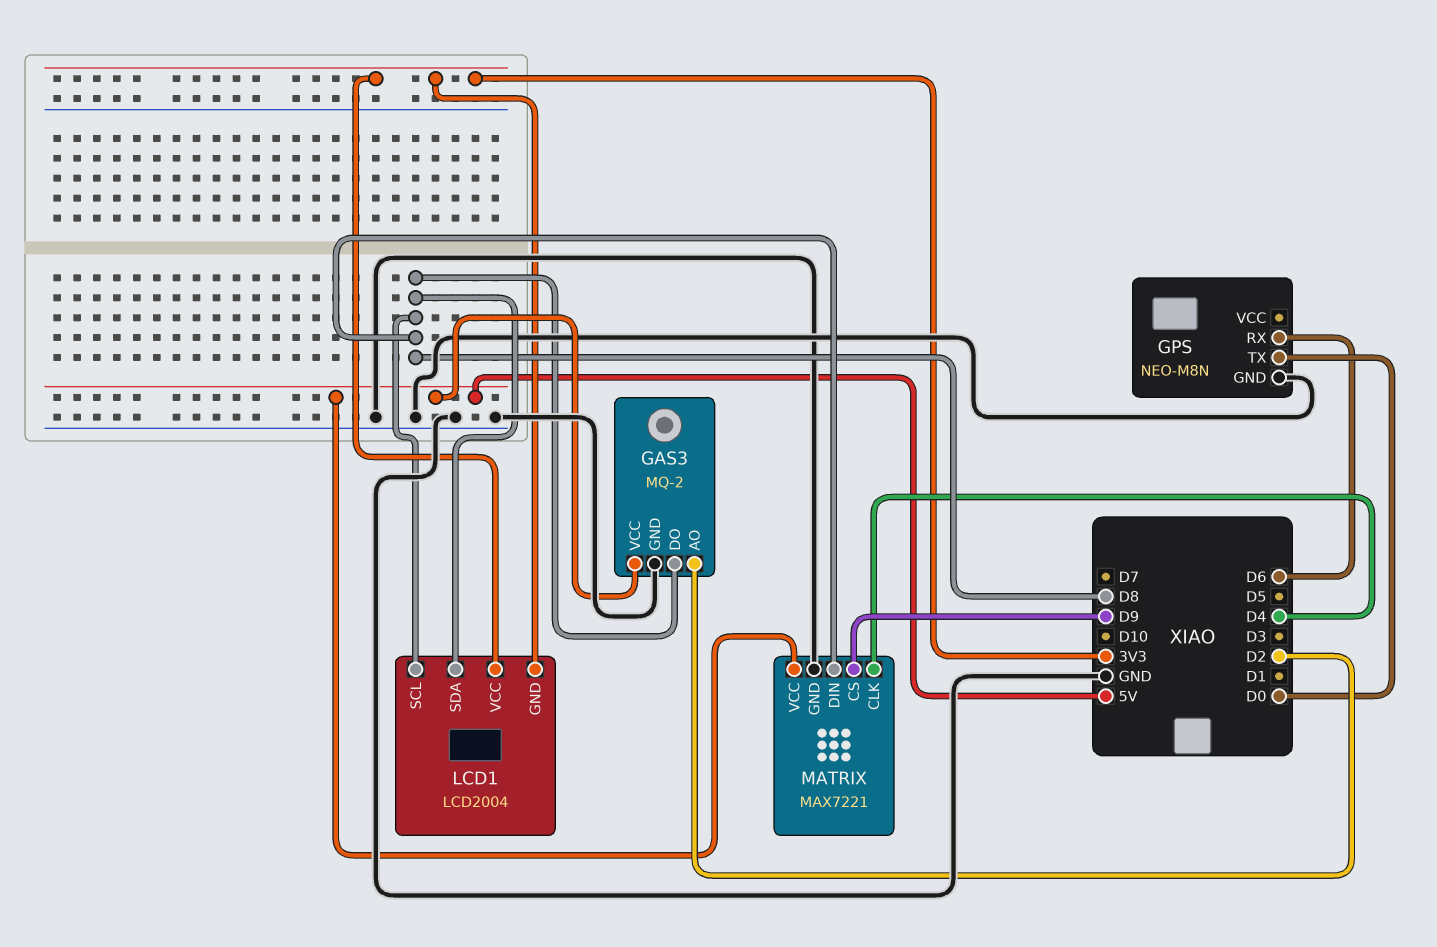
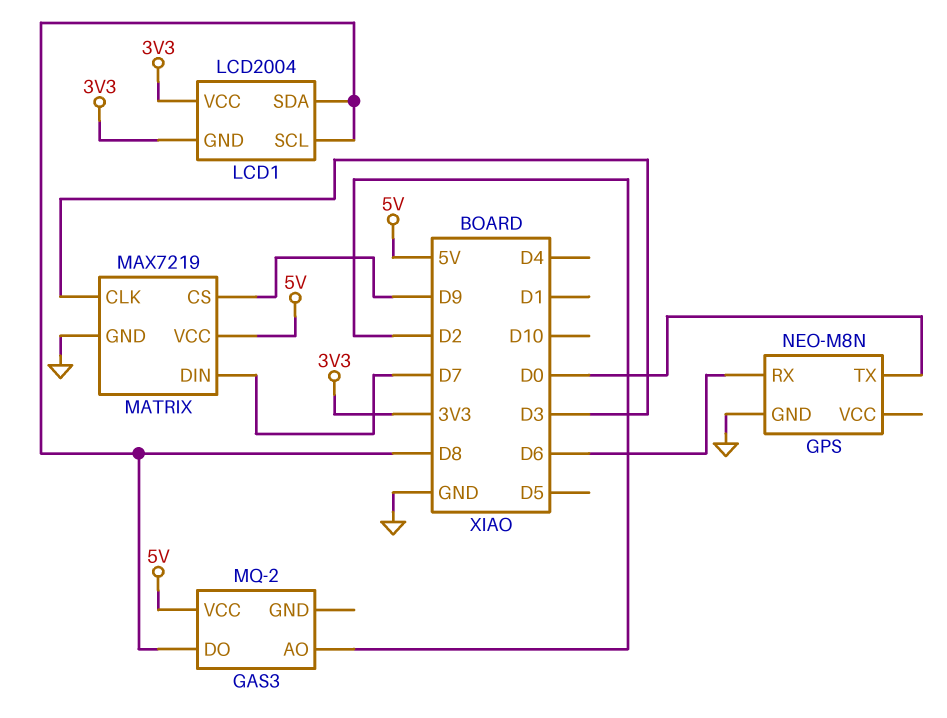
GAS3 pin GND: GND -> none
MATRIX: MAX7221 -> MAX7219
MATRIX pin CLK: D4 -> D3
MATRIX pin DIN: D8 -> D7

